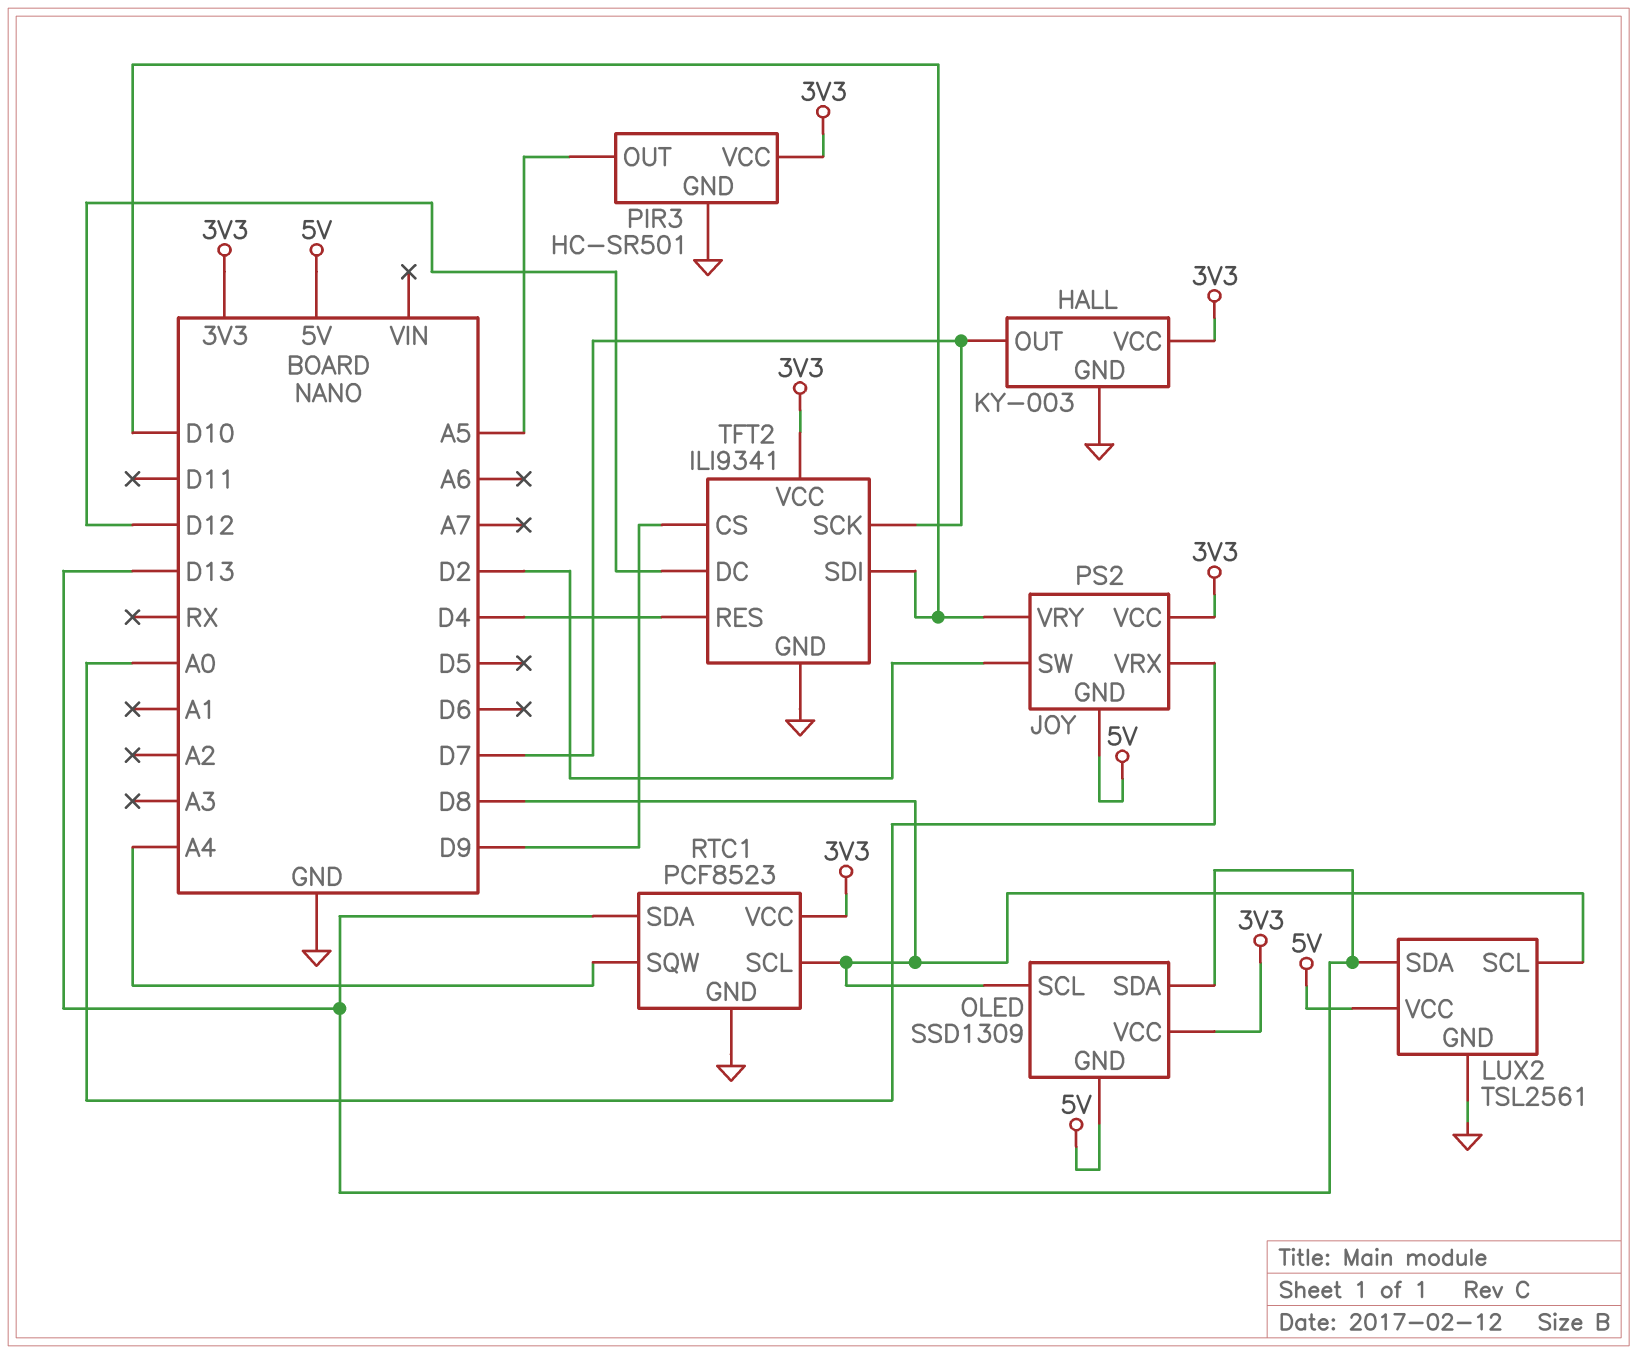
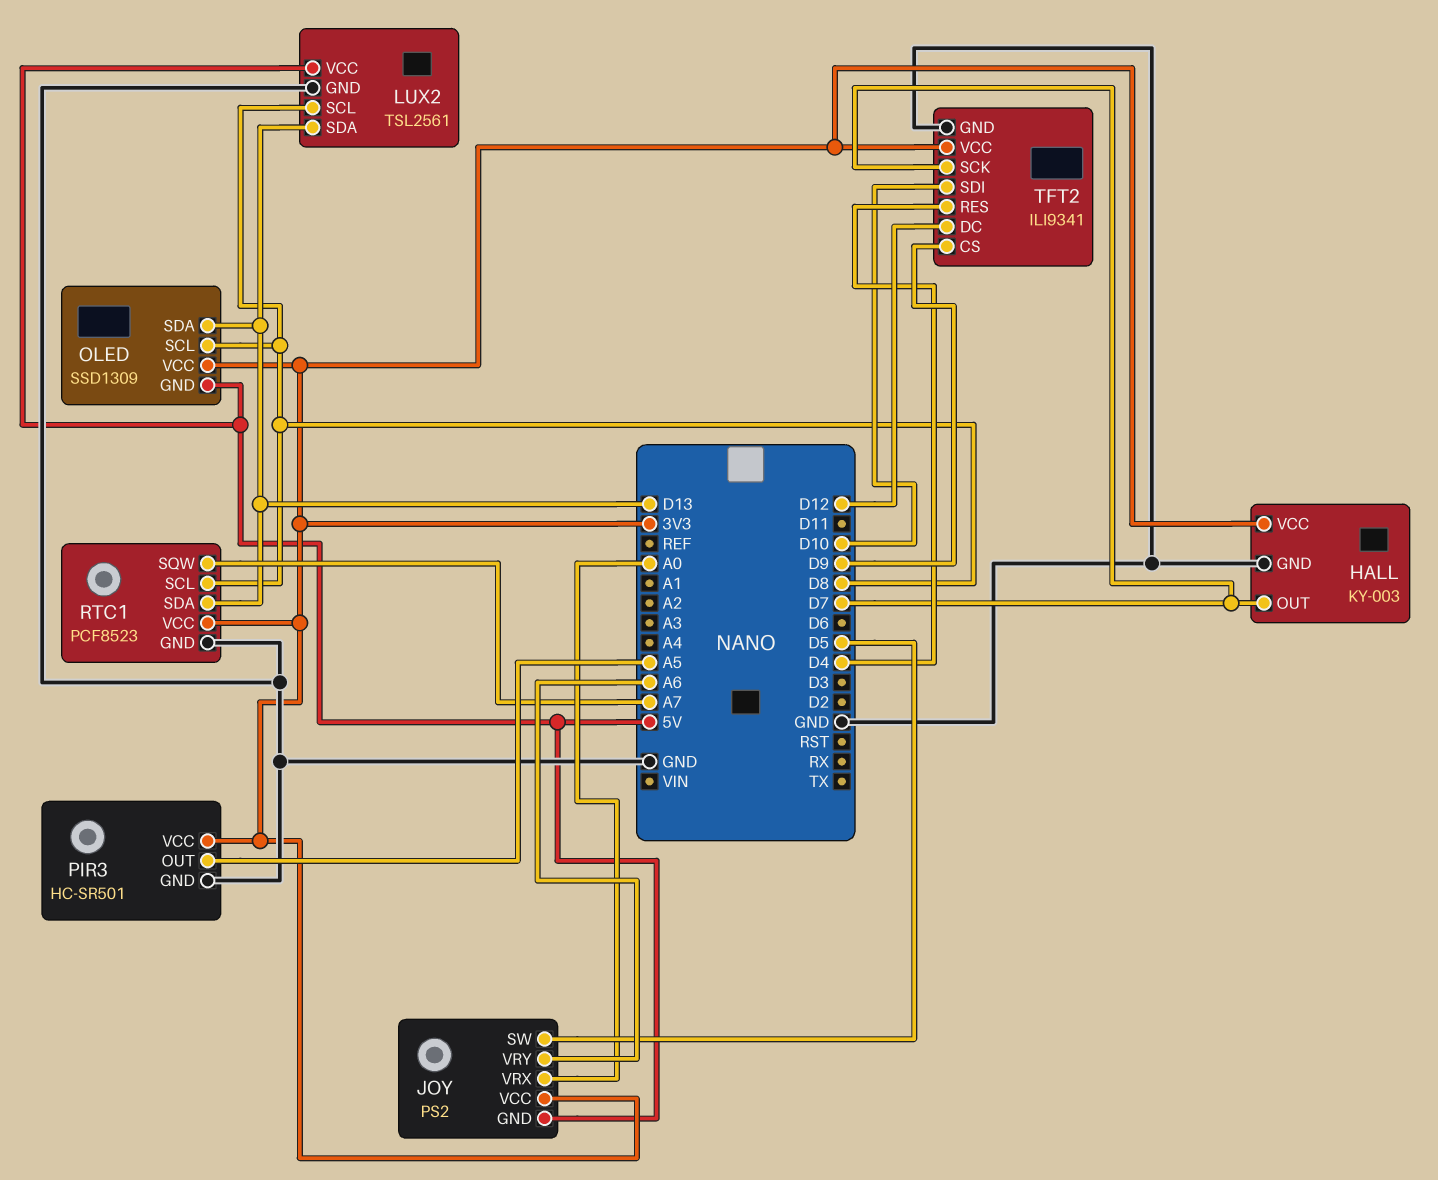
JOY pin SW: D2 -> D5
JOY pin VRY: D10 -> A6
RTC1 pin SQW: A4 -> A7

